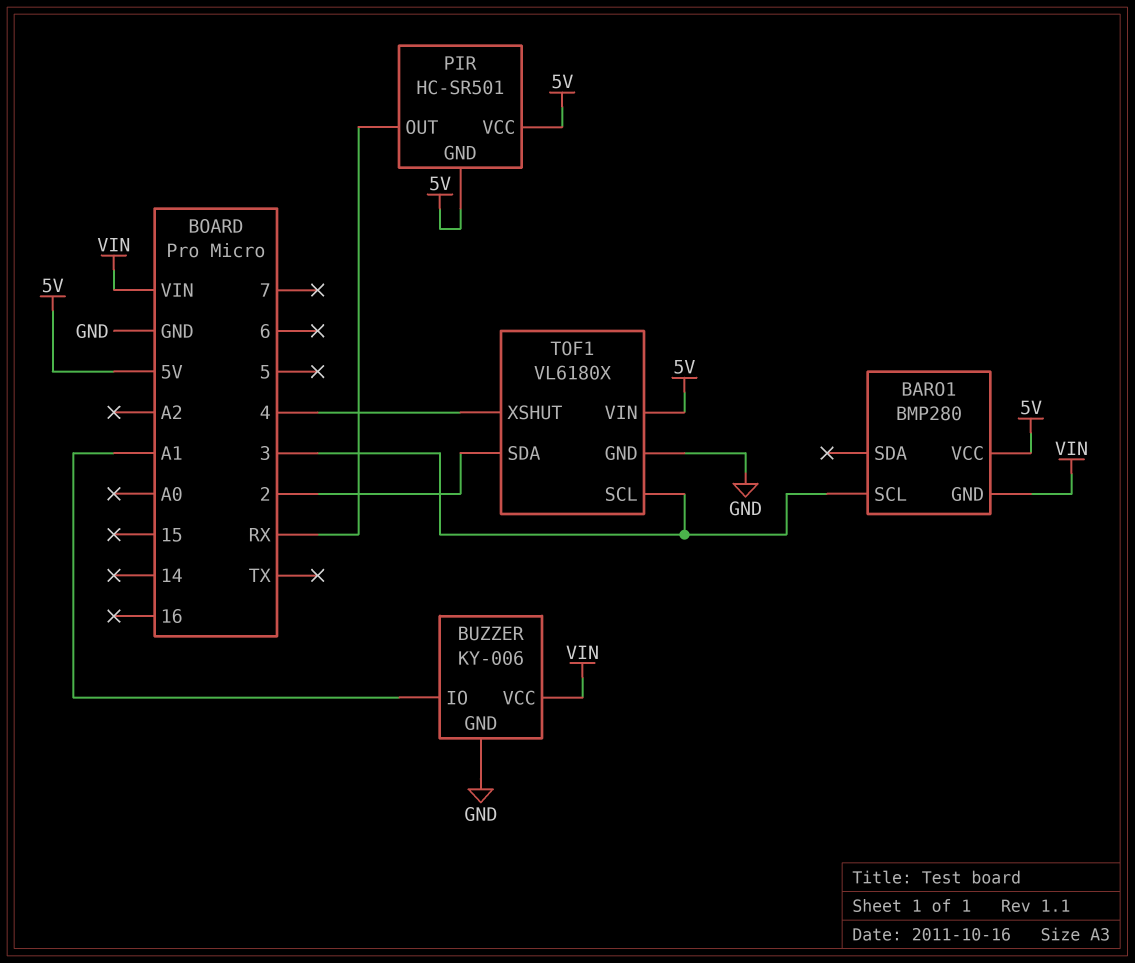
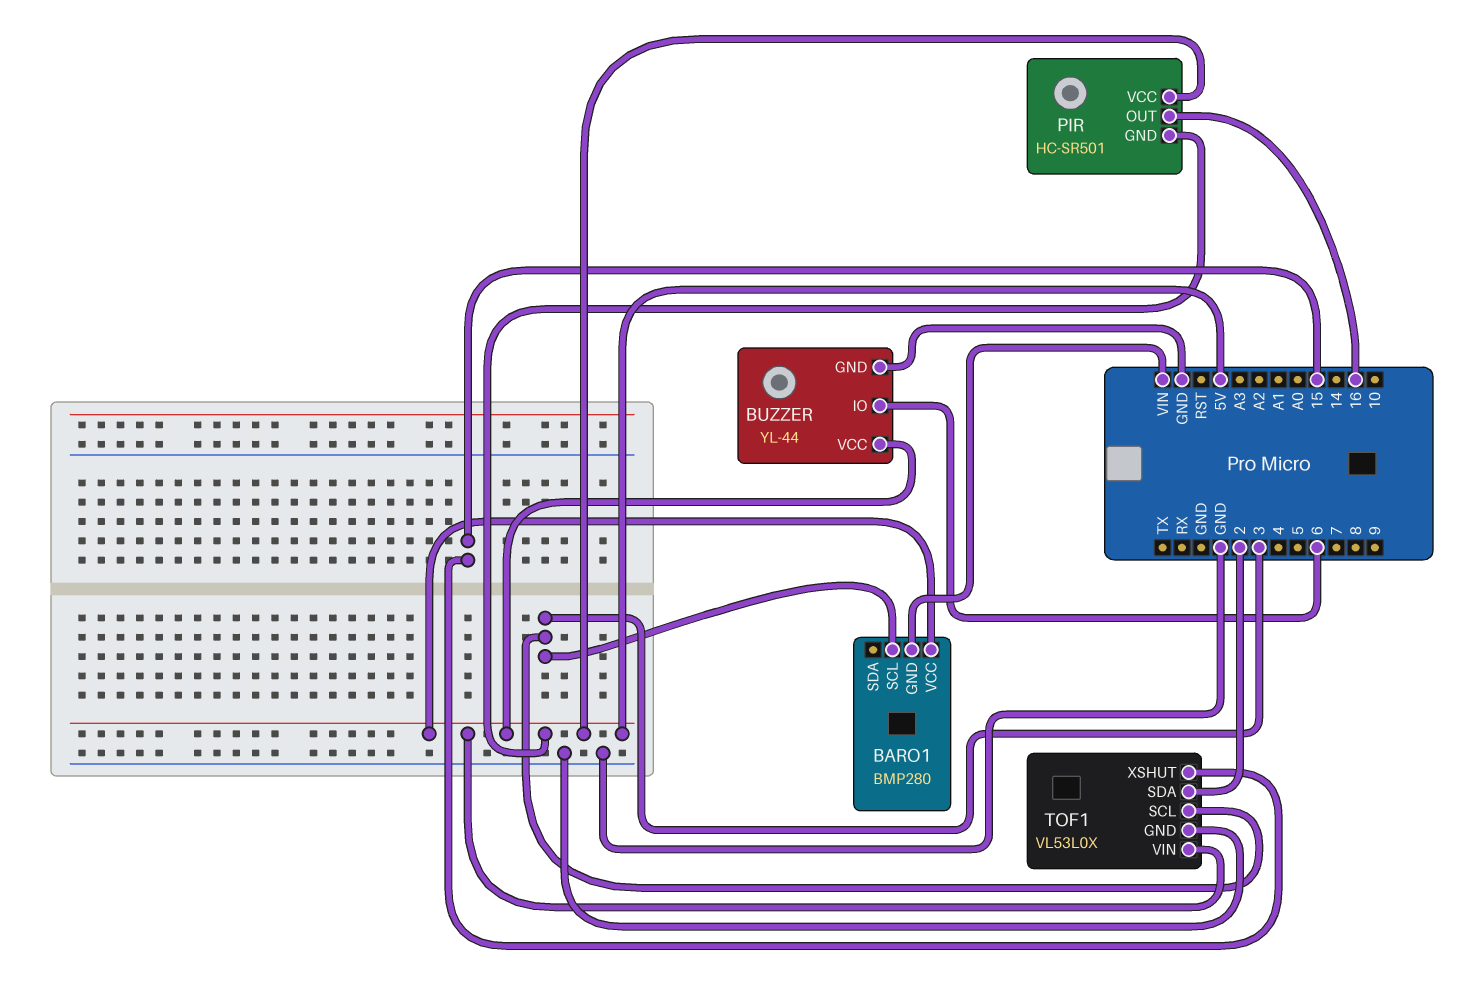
BUZZER: KY-006 -> YL-44
BUZZER pin IO: A1 -> 6
BUZZER pin VCC: VIN -> 5V
PIR pin OUT: RX -> 16
TOF1: VL6180X -> VL53L0X
TOF1 pin XSHUT: 4 -> 15

